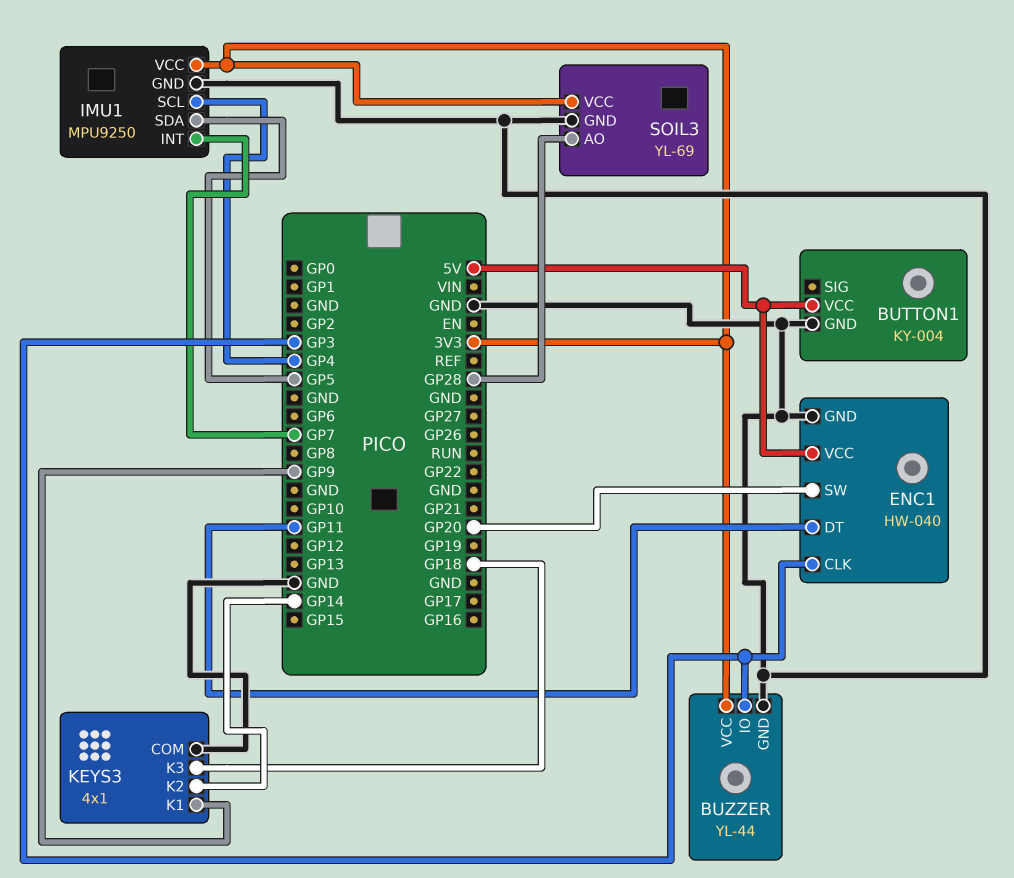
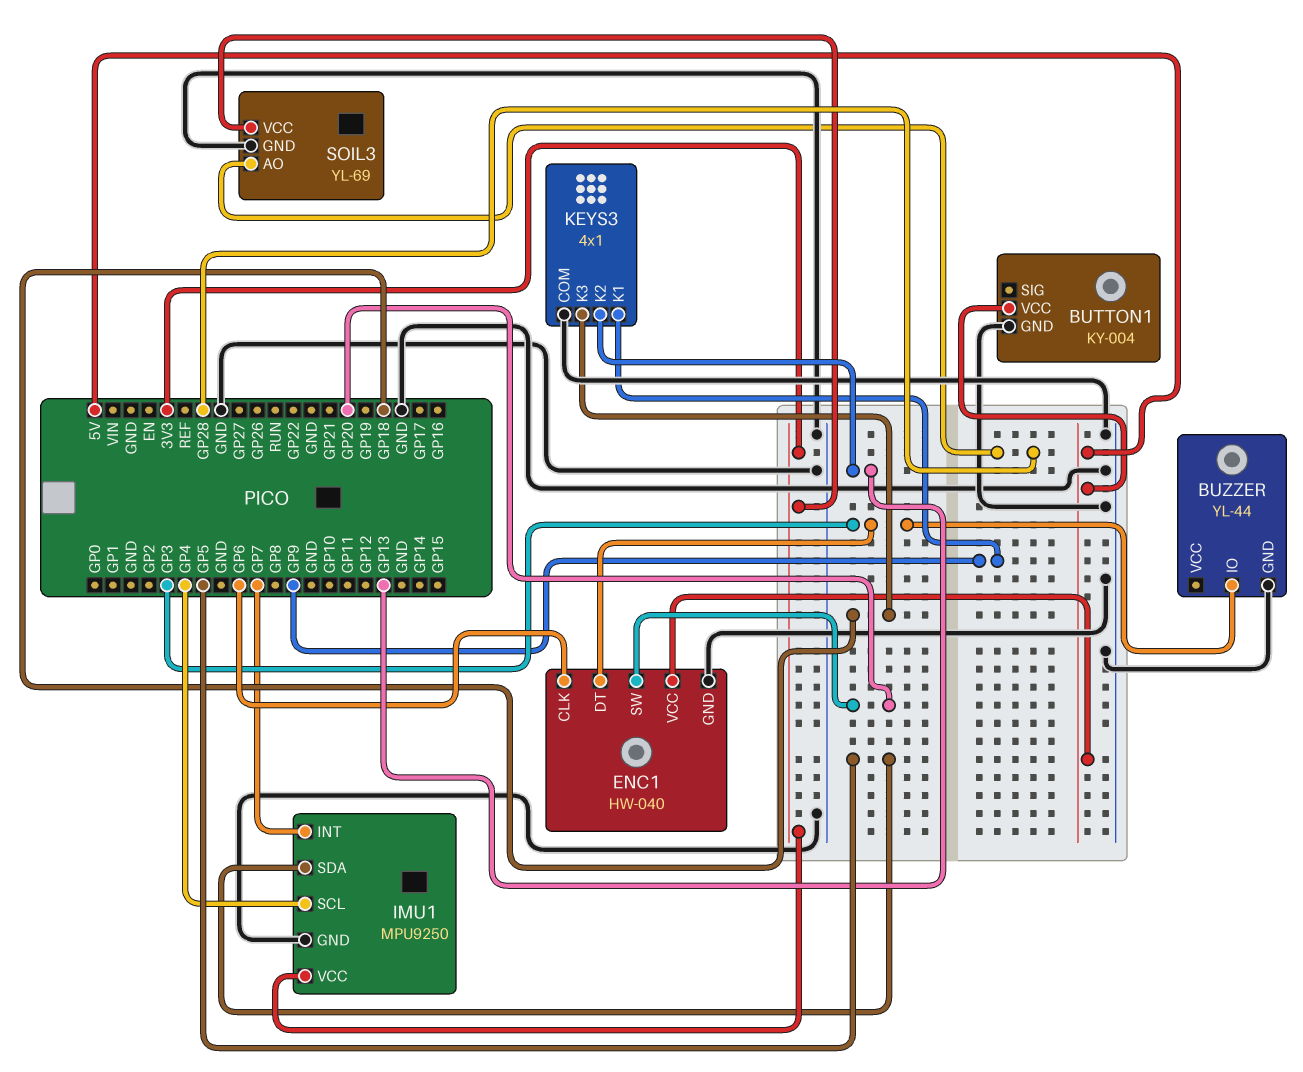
BUZZER pin VCC: 3V3 -> none
ENC1 pin CLK: GP3 -> GP6
ENC1 pin DT: GP11 -> GP3
KEYS3 pin K2: GP14 -> GP13

